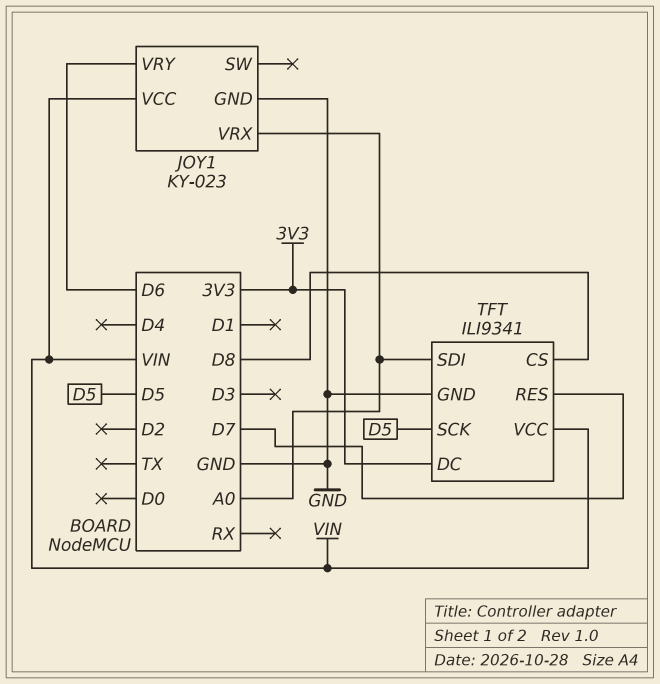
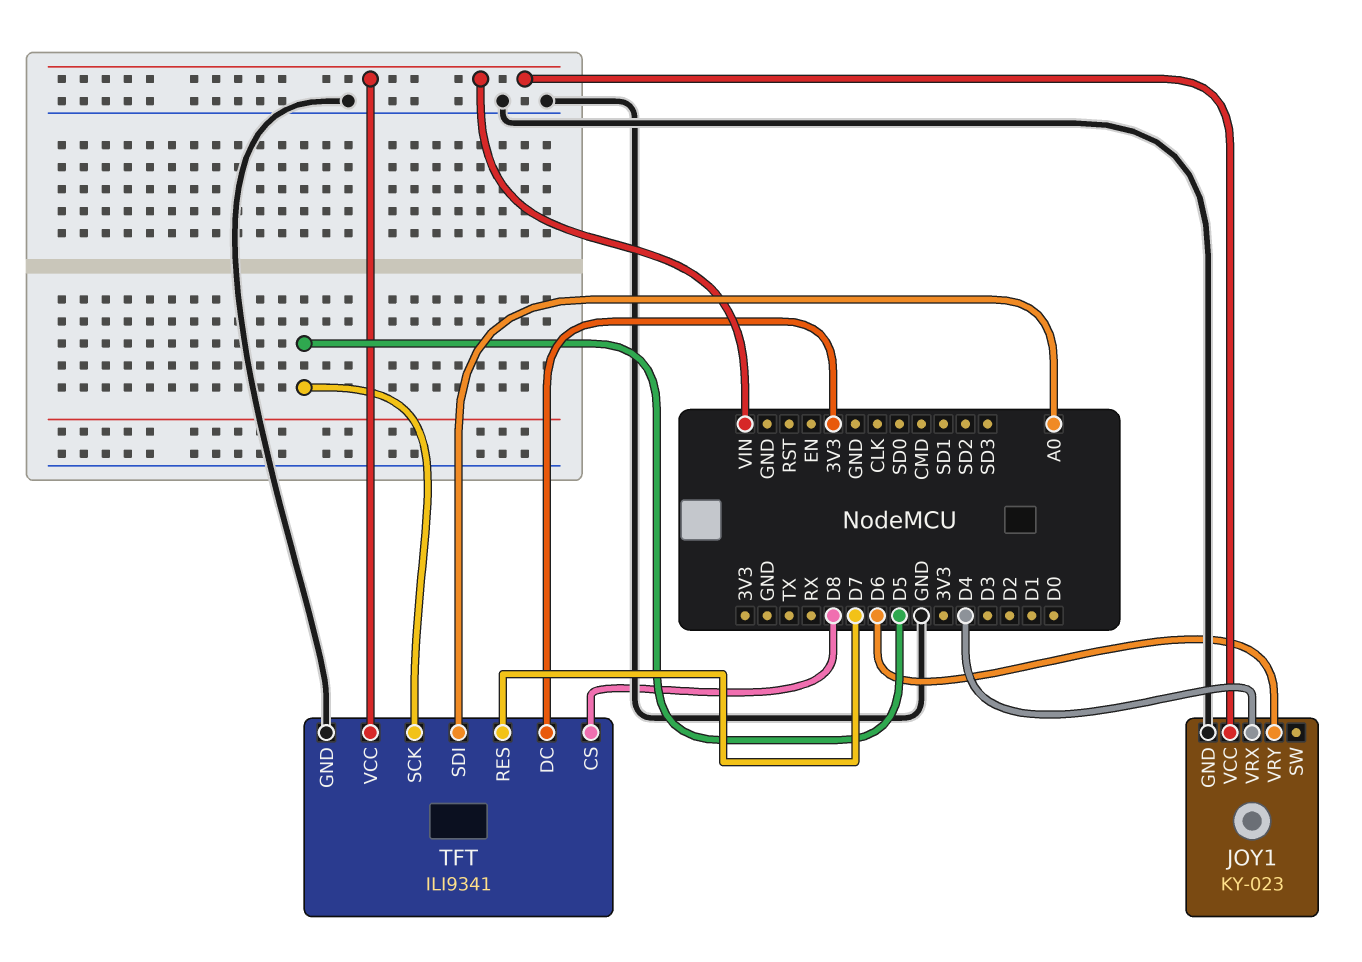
JOY1 pin VRX: A0 -> D4

